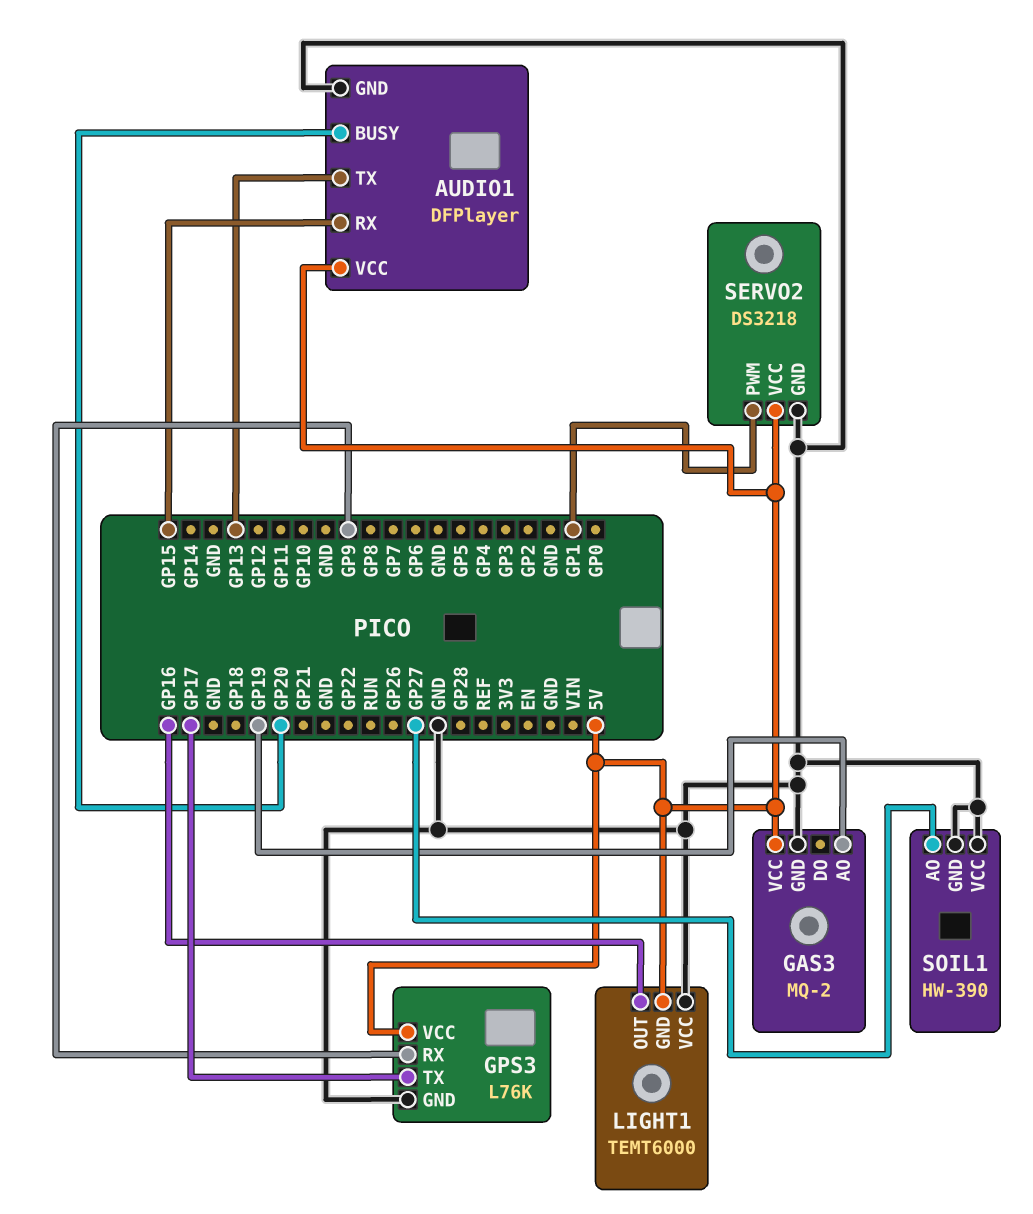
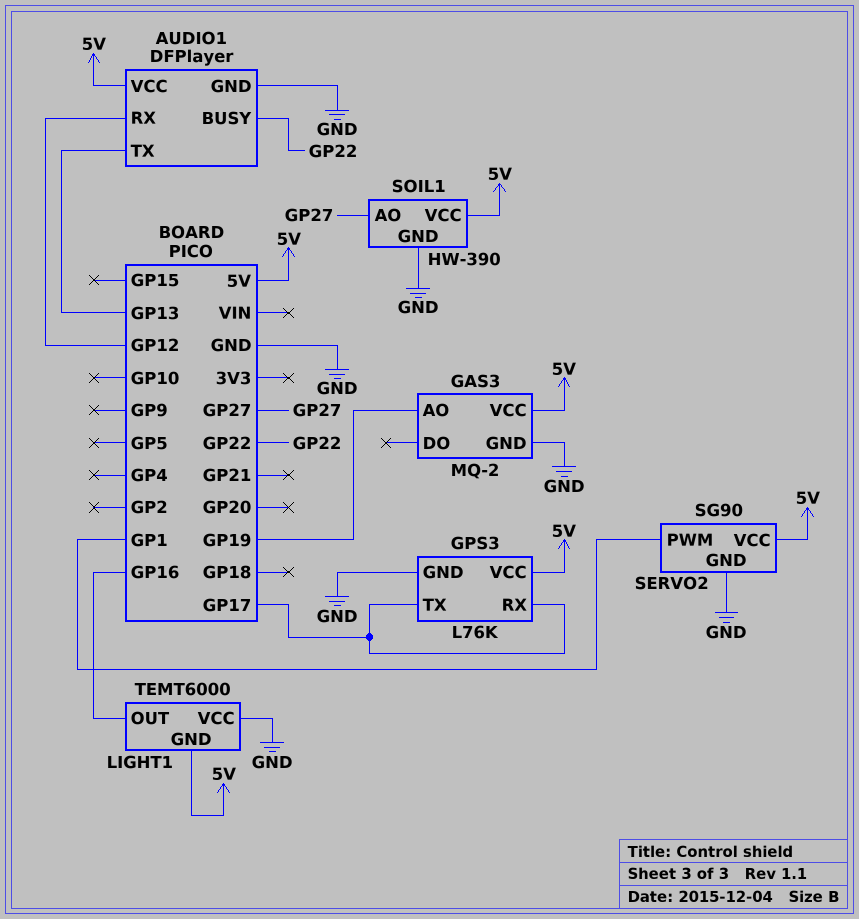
AUDIO1 pin BUSY: GP20 -> GP22
AUDIO1 pin RX: GP15 -> GP12
GPS3 pin RX: GP9 -> GP17
SERVO2: DS3218 -> SG90
SOIL1 pin VCC: GND -> 5V

